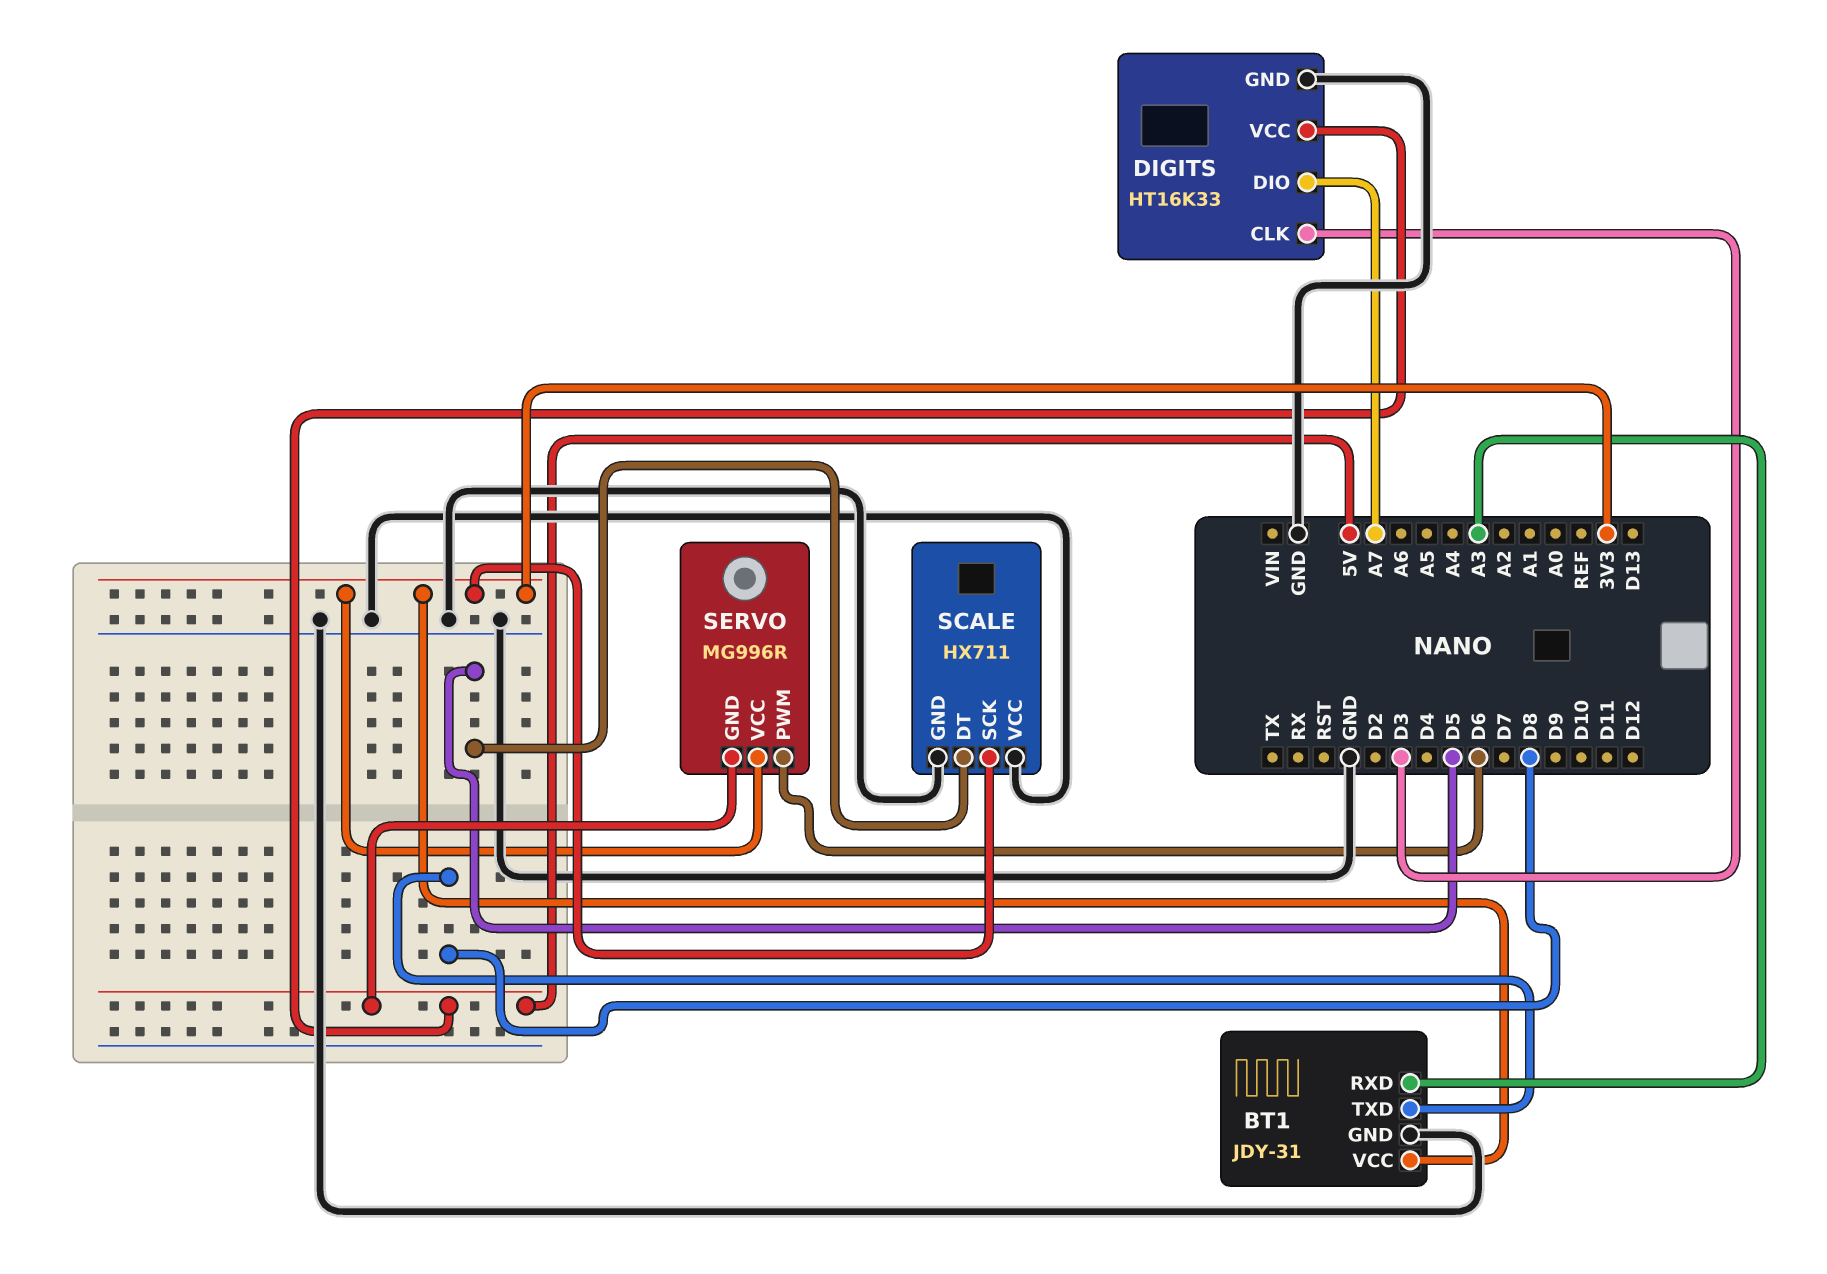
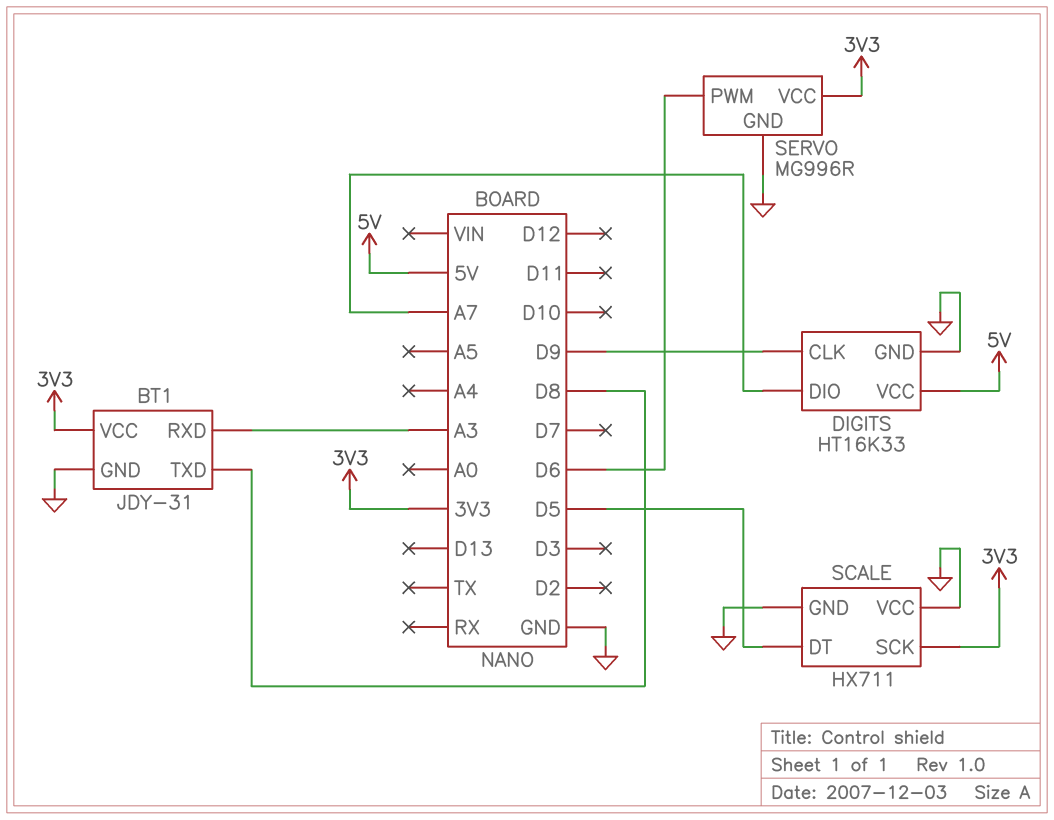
DIGITS pin CLK: D3 -> D9
SERVO pin GND: 5V -> GND

